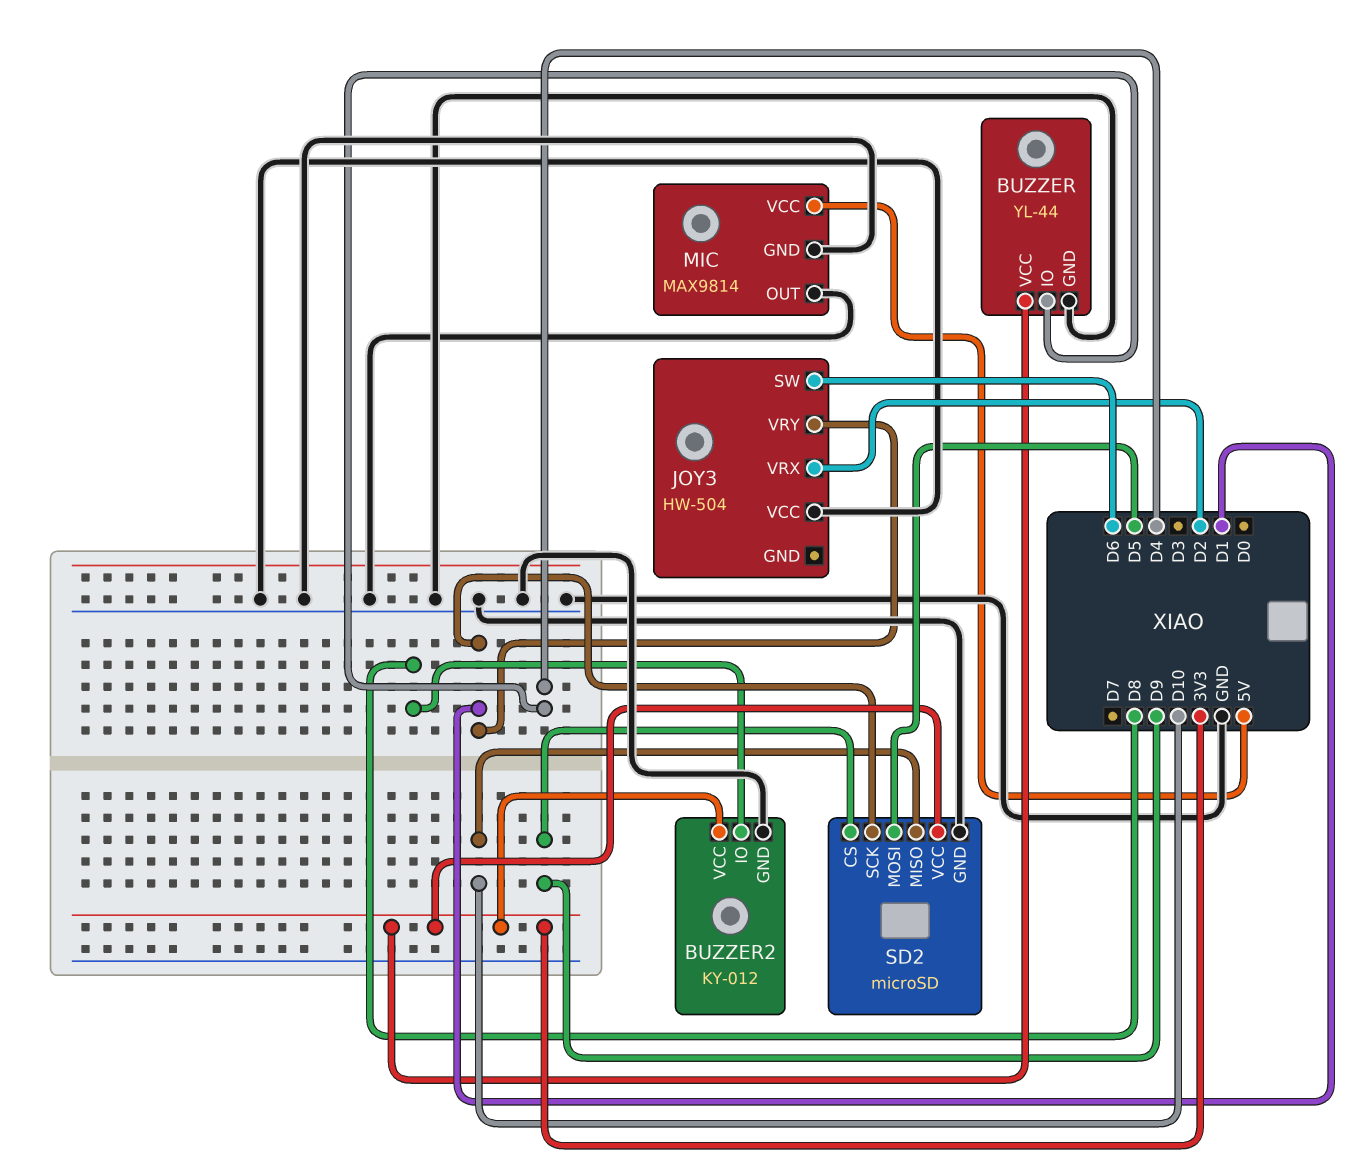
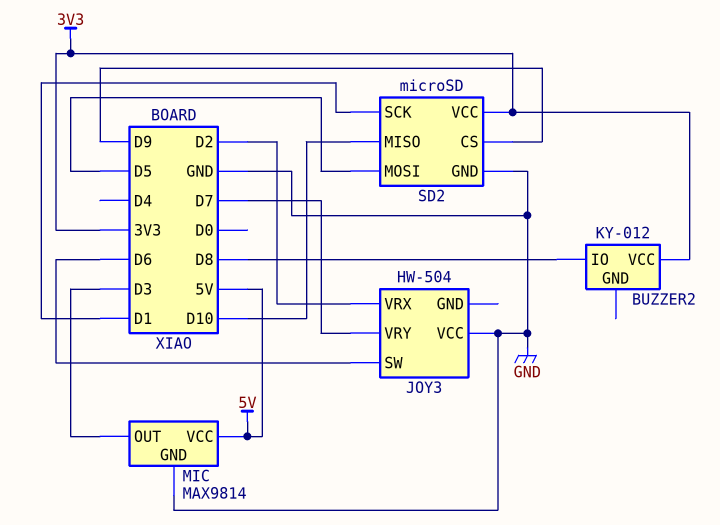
BUZZER: YL-44 -> none
BUZZER pin GND: GND -> none
BUZZER pin IO: D4 -> none
BUZZER pin VCC: 3V3 -> none
BUZZER2 pin GND: GND -> none
JOY3 pin VRY: D1 -> D7
MIC pin OUT: GND -> D3

